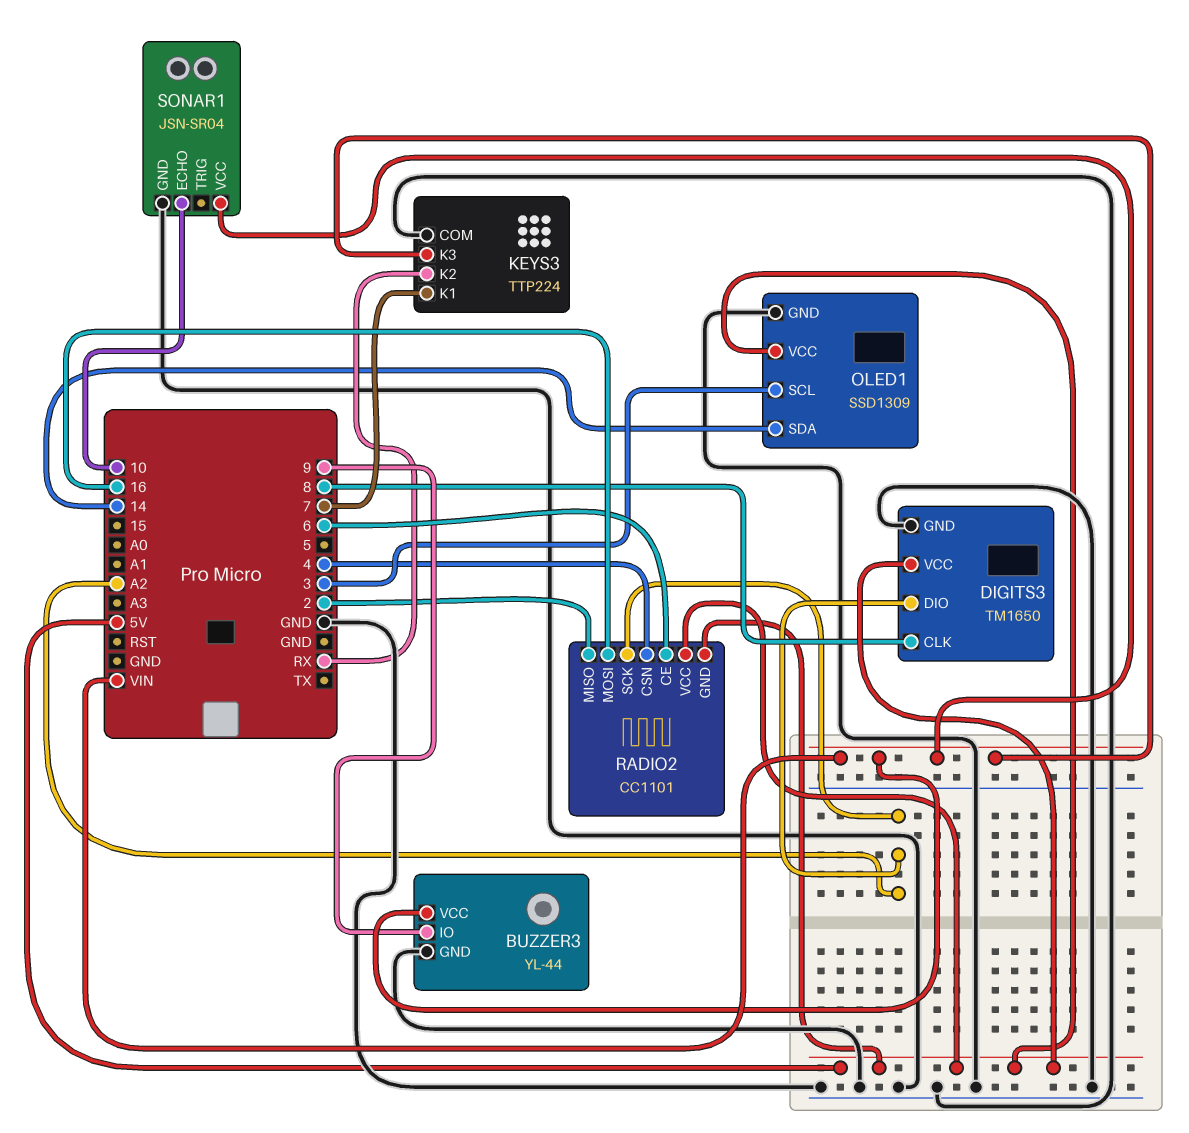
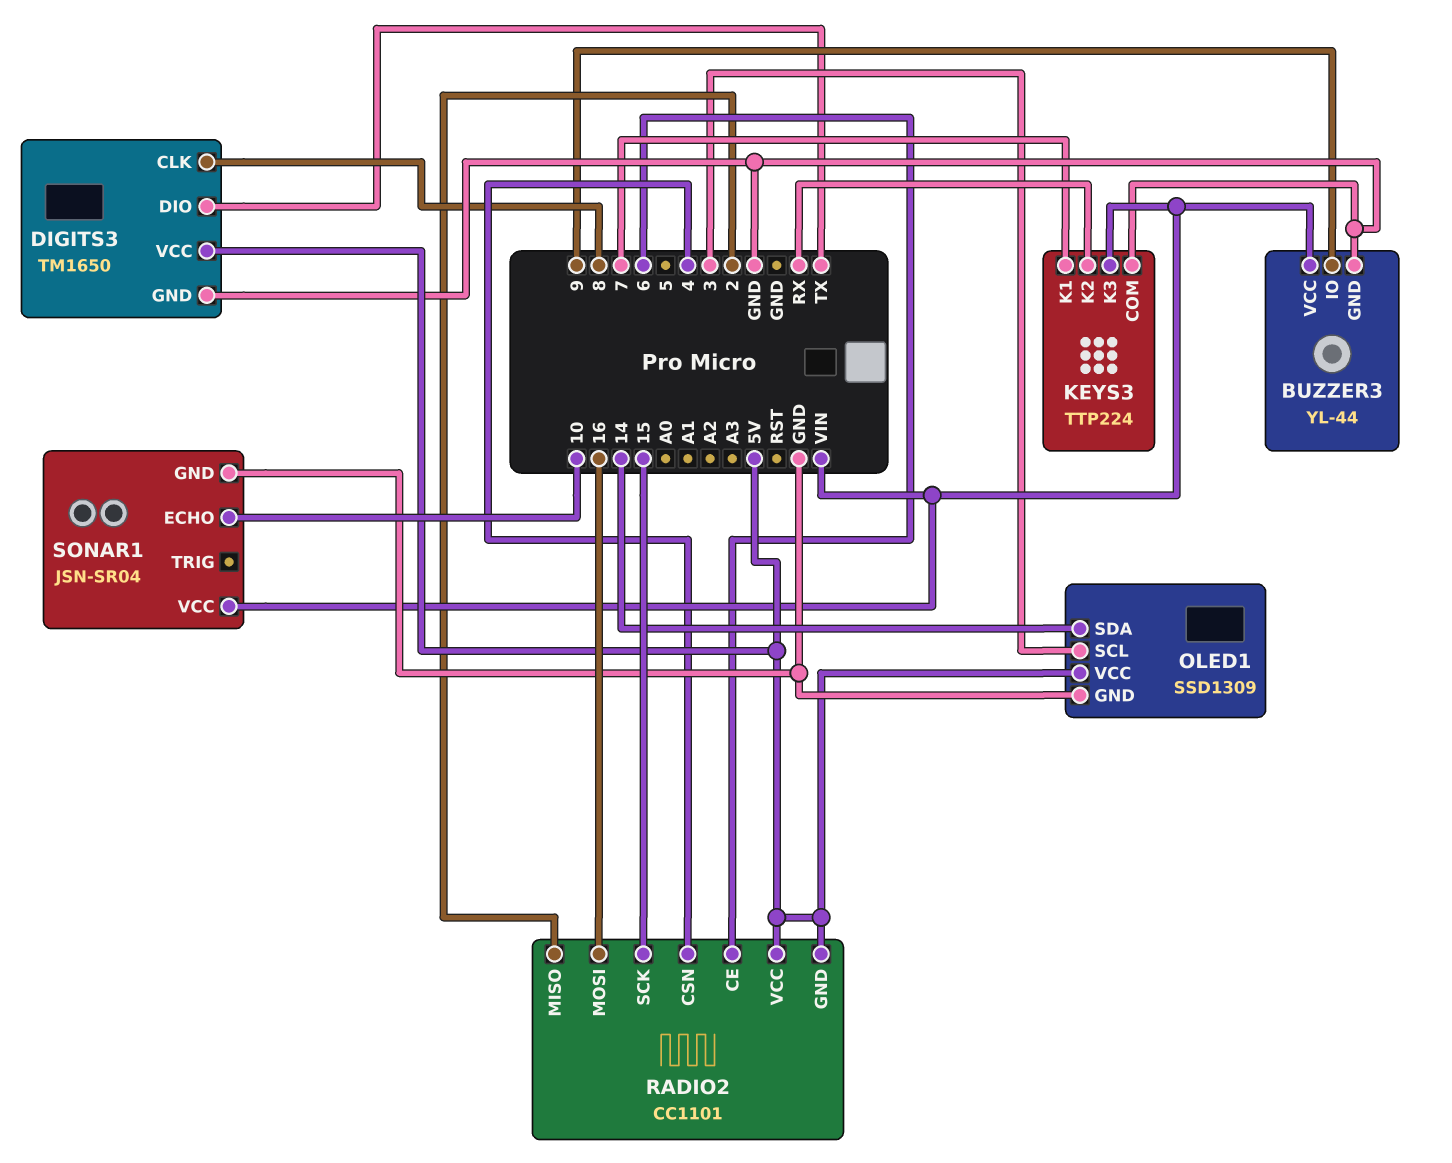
DIGITS3 pin DIO: A2 -> TX
RADIO2 pin SCK: A2 -> 15

